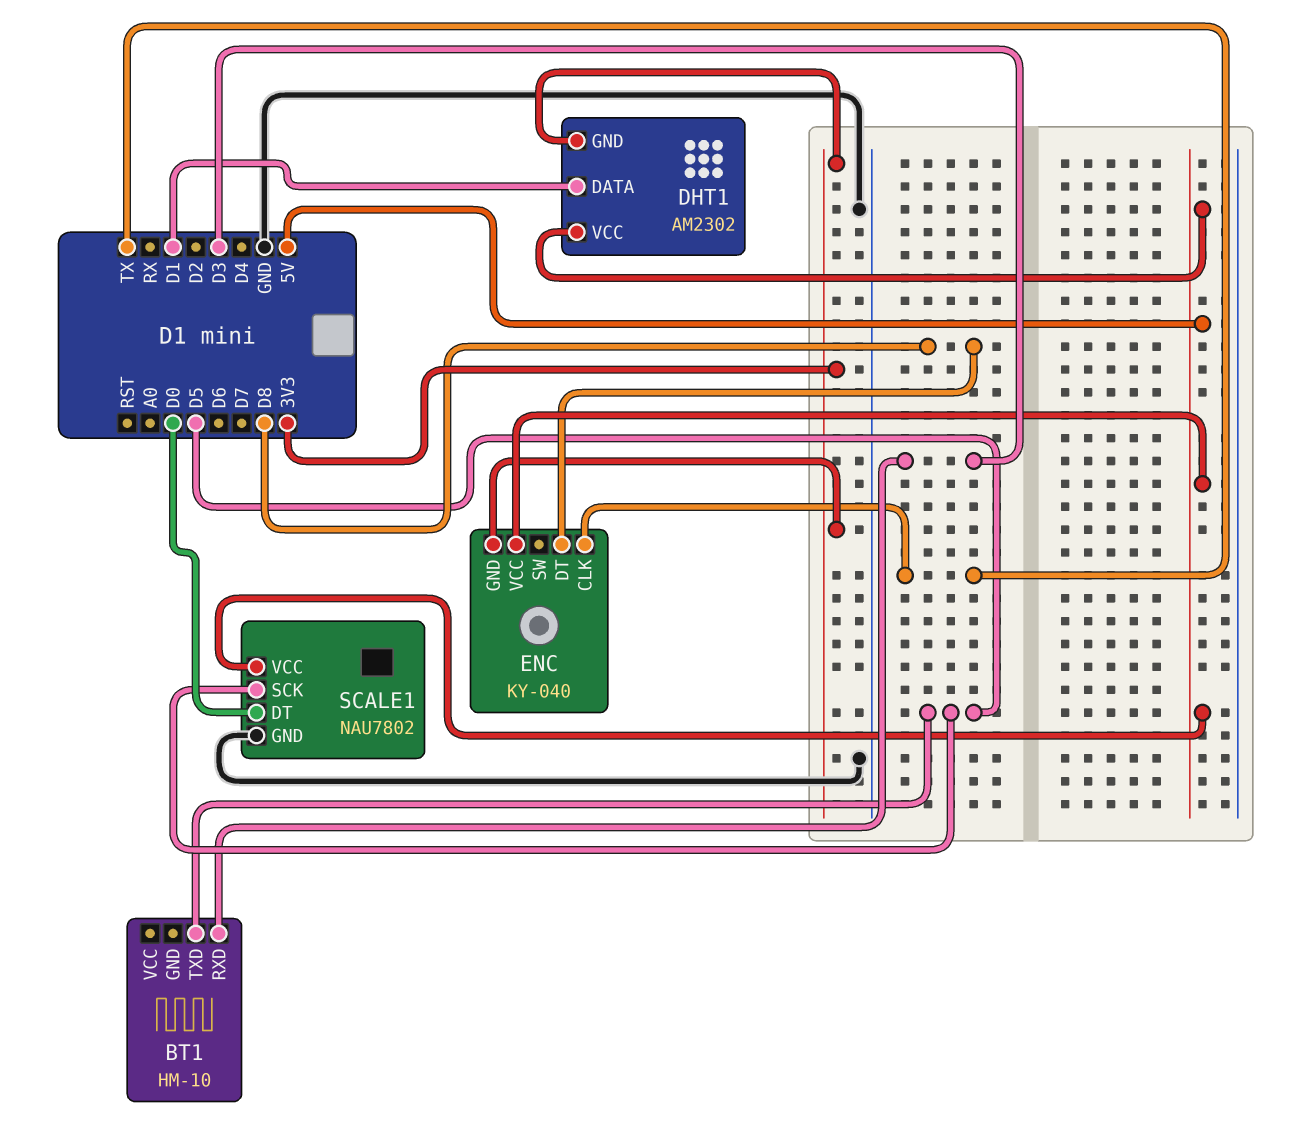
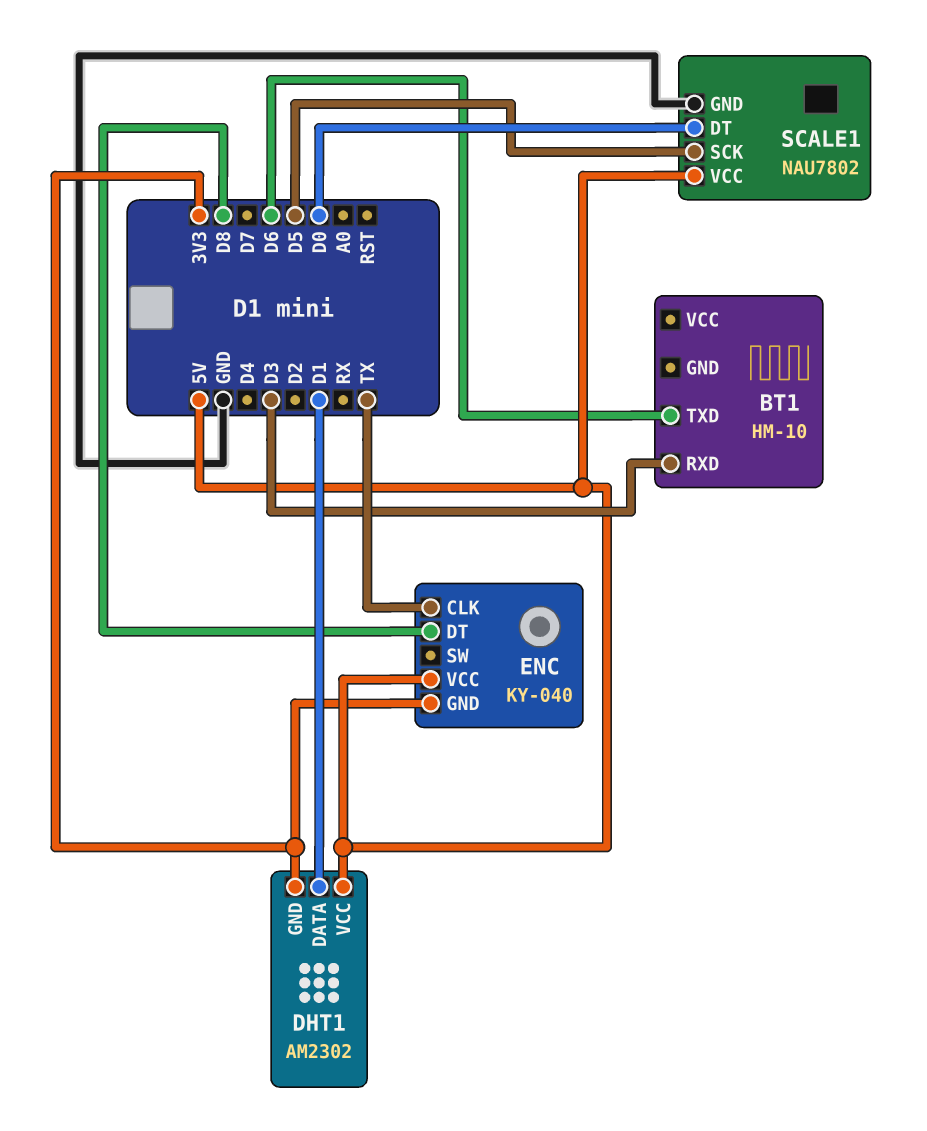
BT1 pin TXD: D5 -> D6

